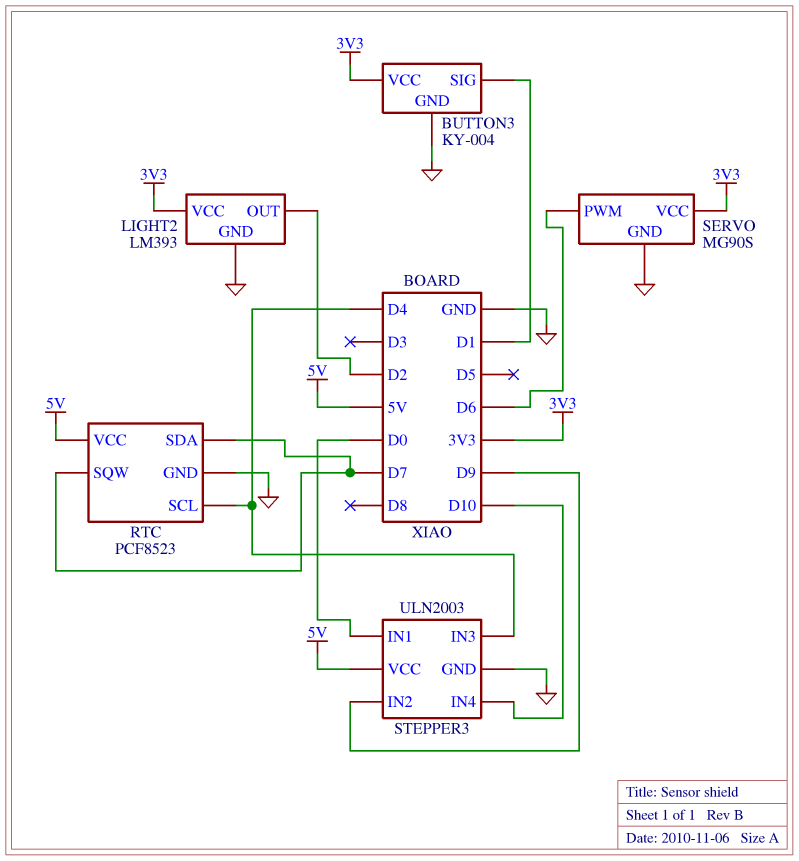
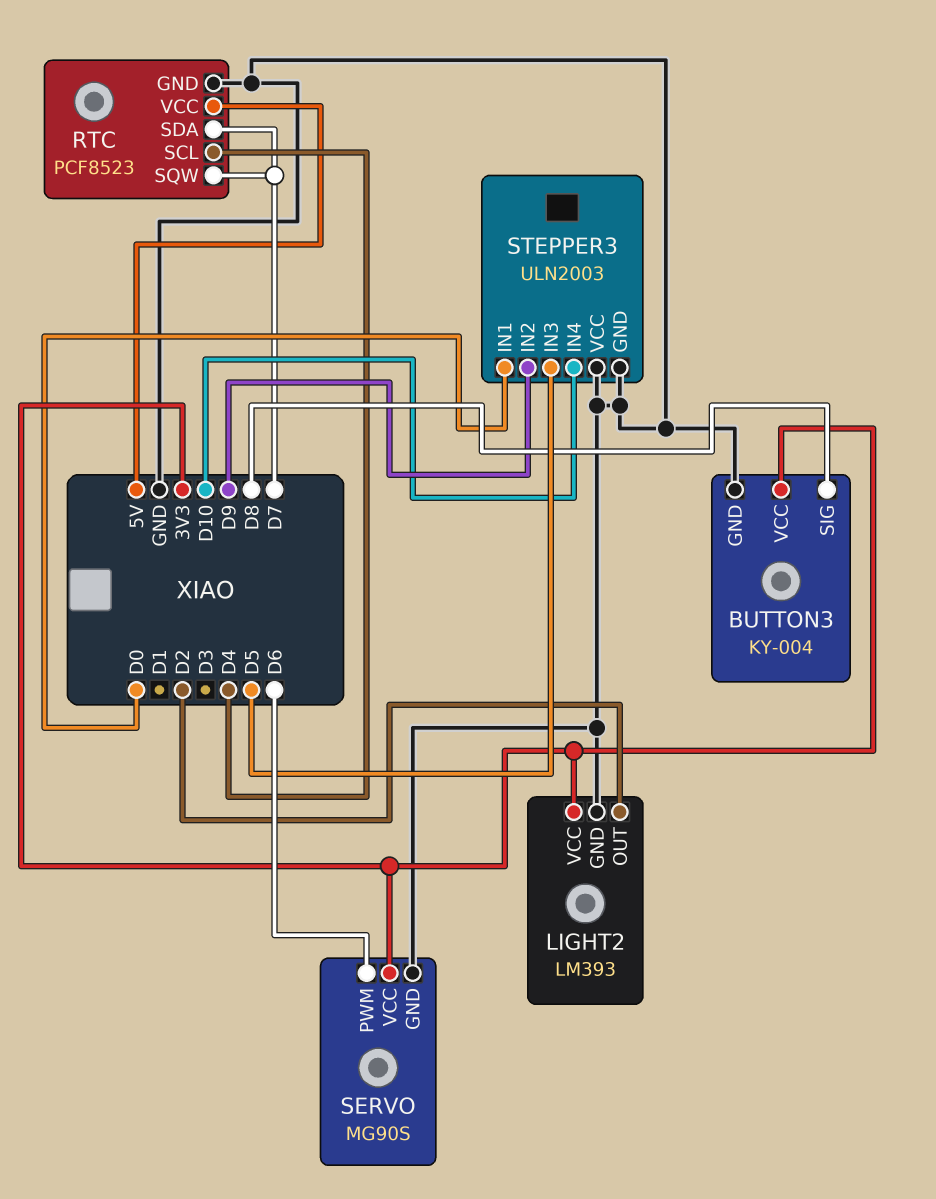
BUTTON3 pin SIG: D1 -> D8
STEPPER3 pin IN3: D4 -> D5
STEPPER3 pin VCC: 5V -> GND

